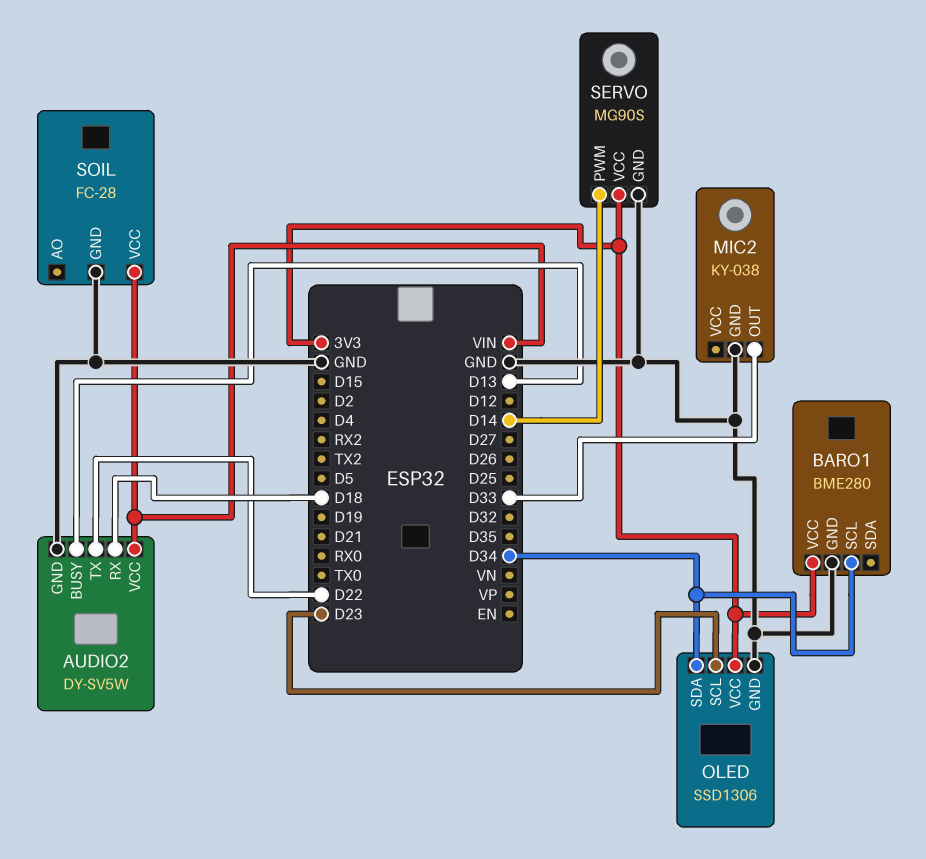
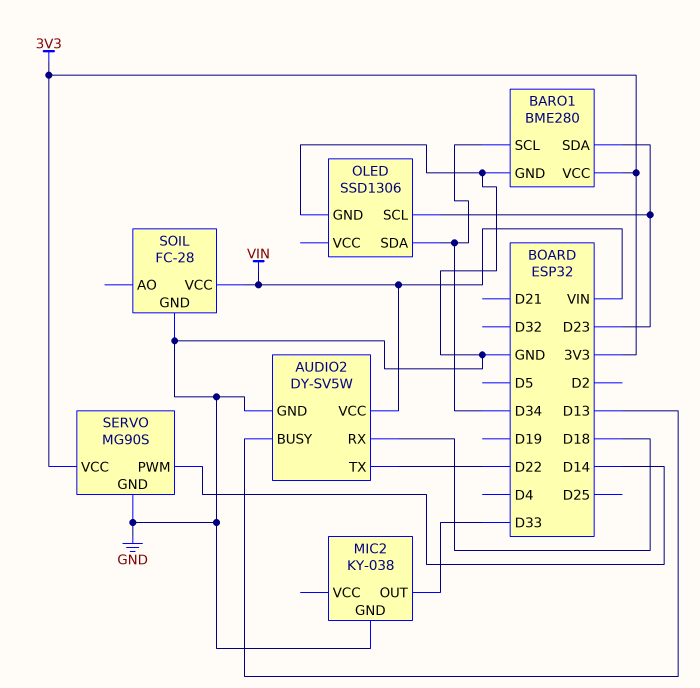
BARO1 pin SDA: none -> D23
OLED pin VCC: 3V3 -> none

